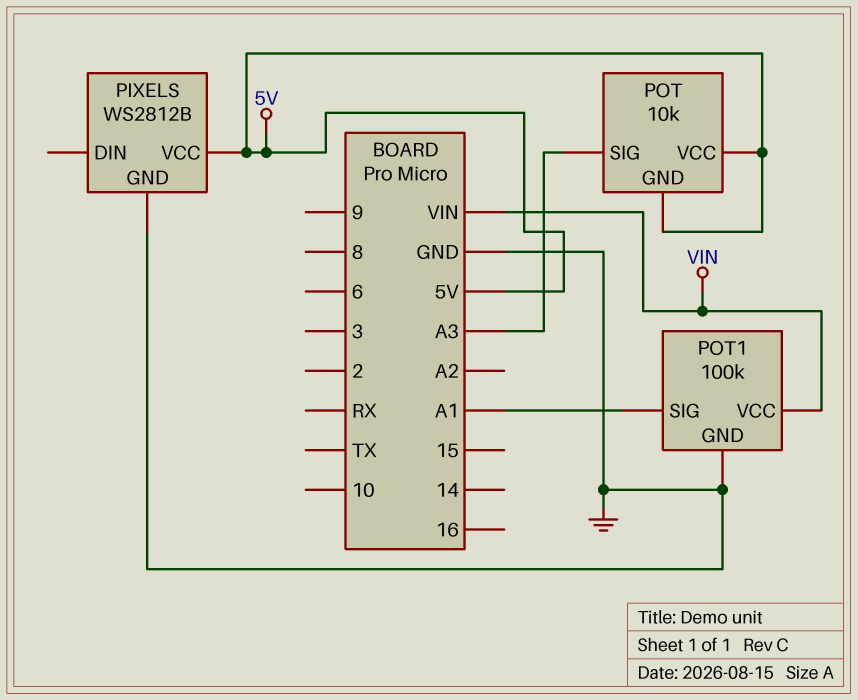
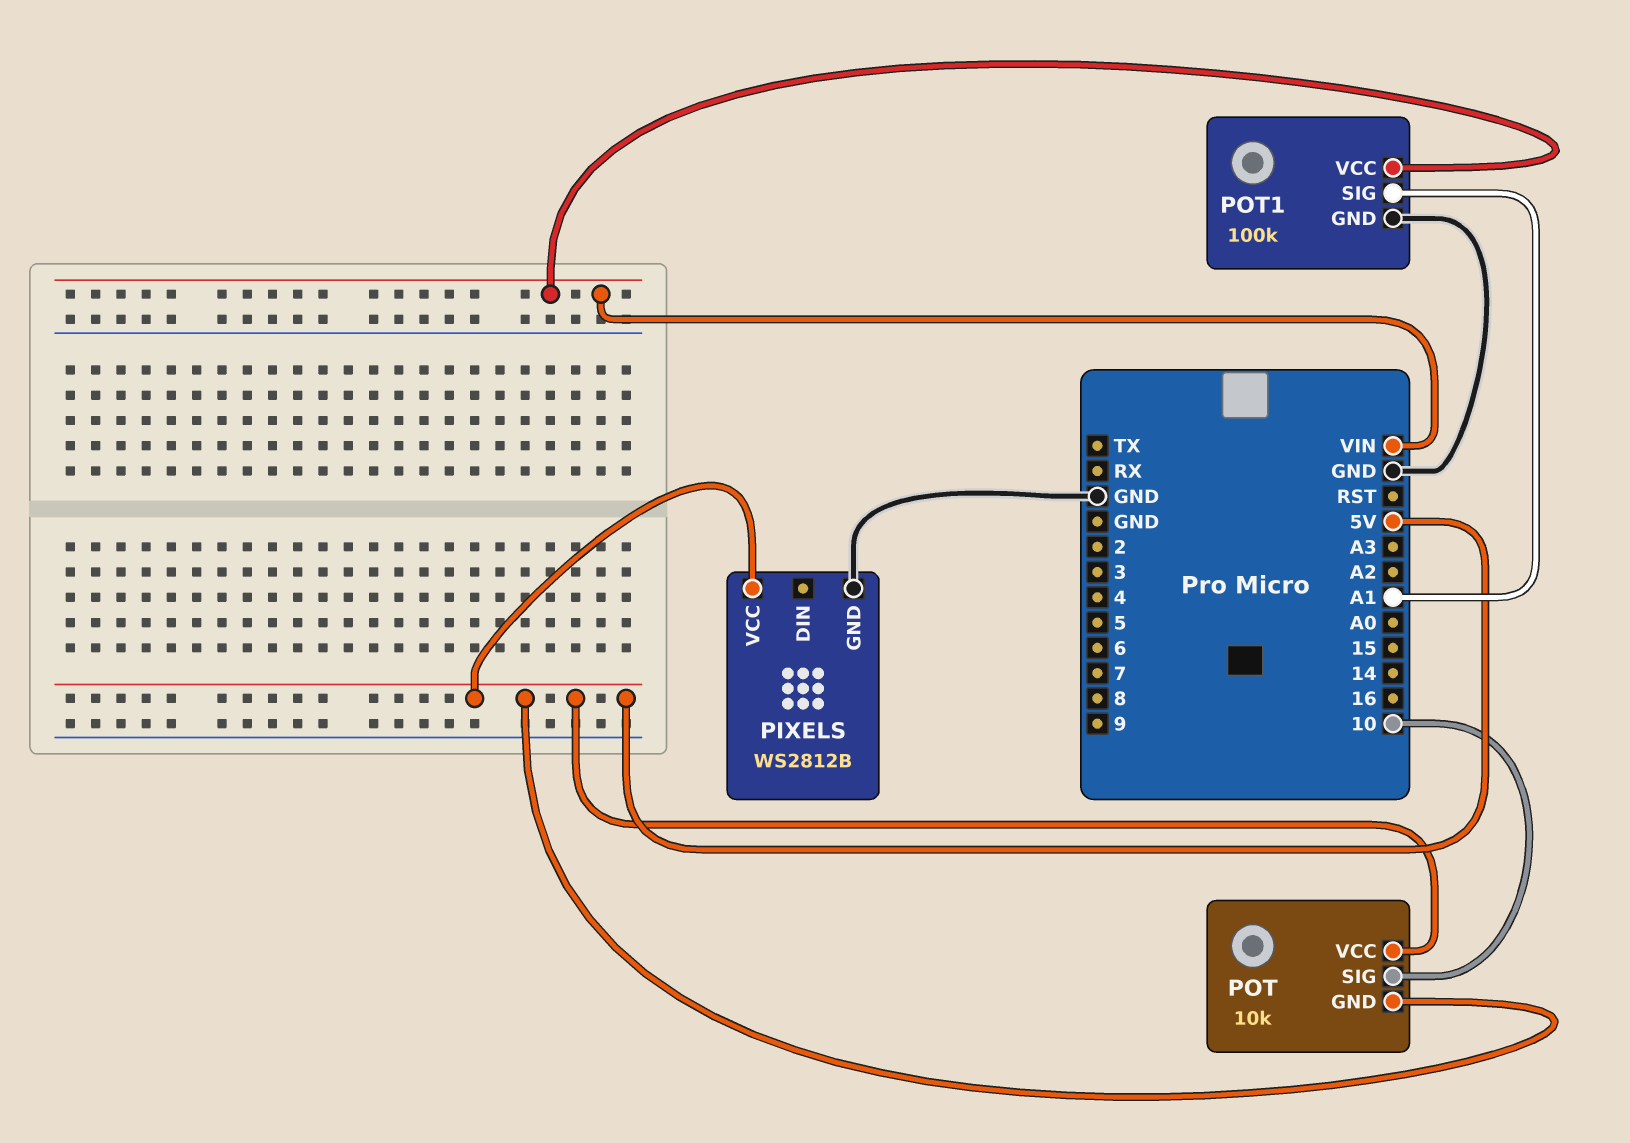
POT pin SIG: A3 -> 10

